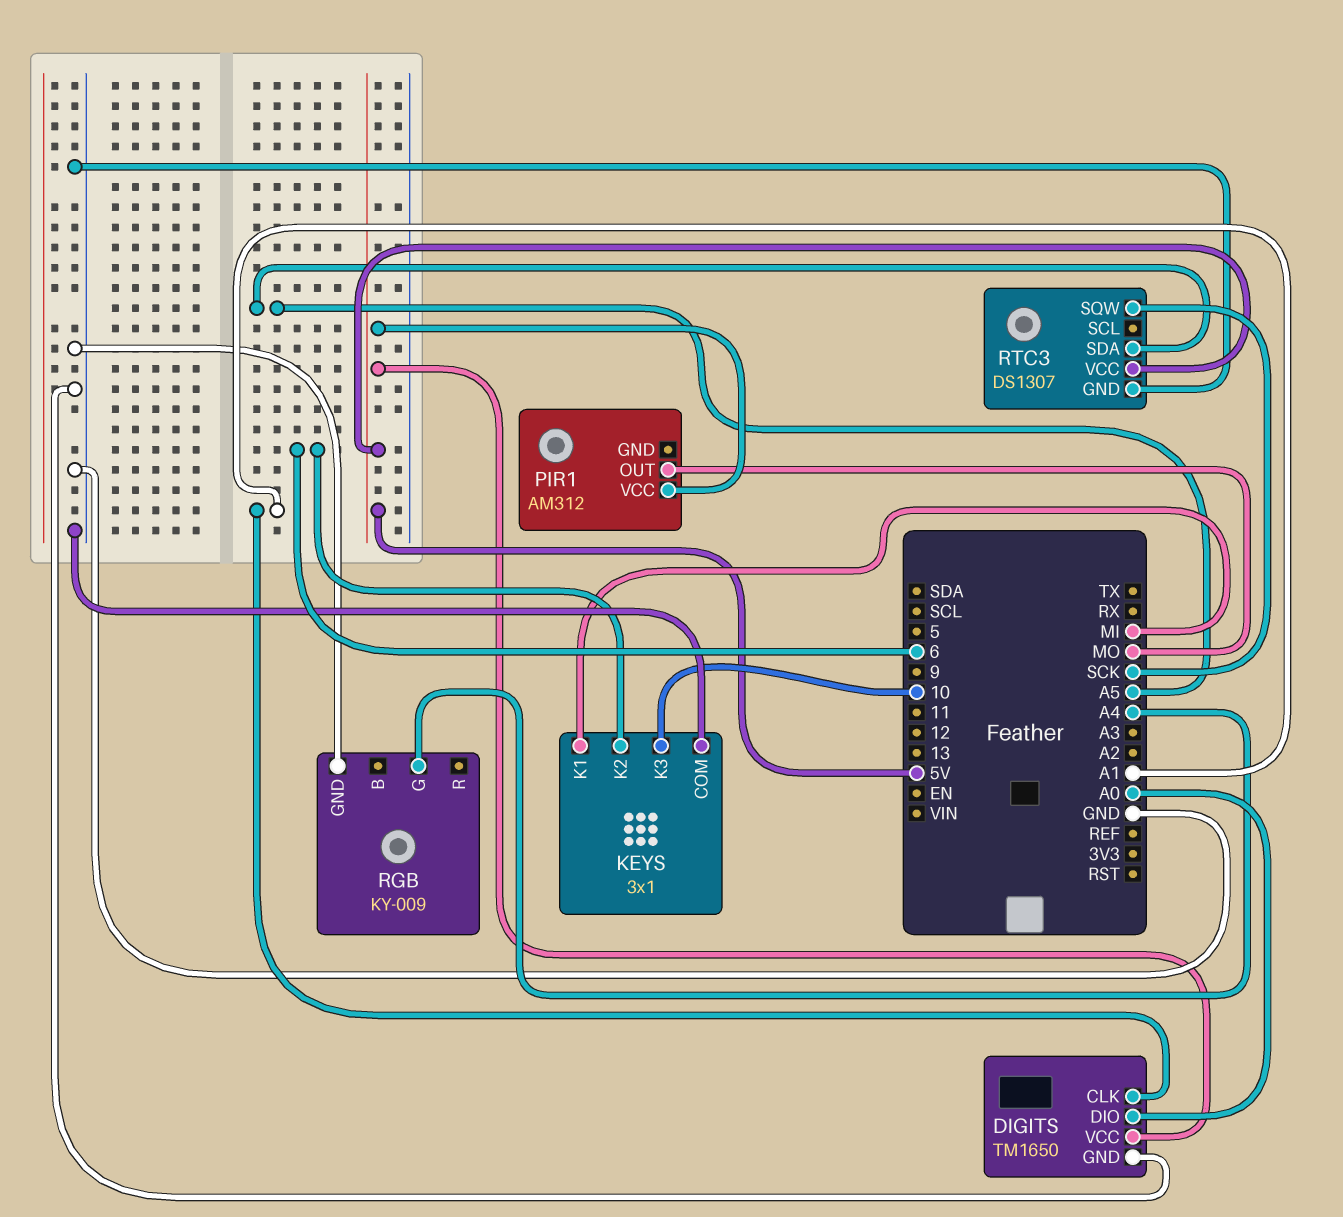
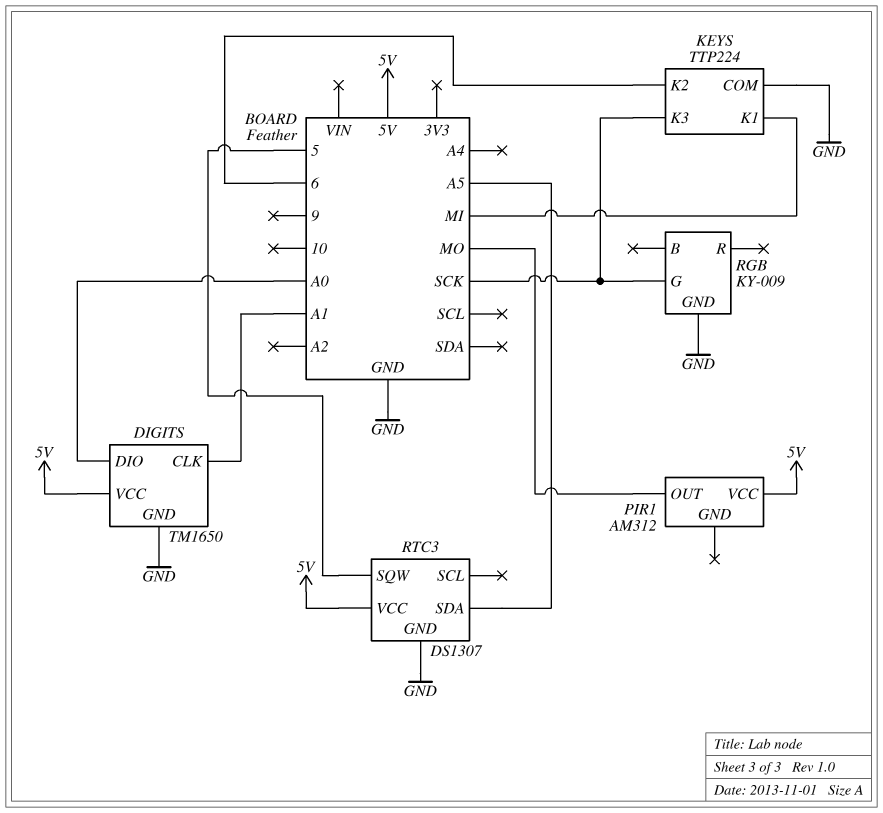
KEYS: 3x1 -> TTP224
KEYS pin K3: 10 -> SCK
RGB pin G: A4 -> SCK
RTC3 pin SQW: SCK -> 5

